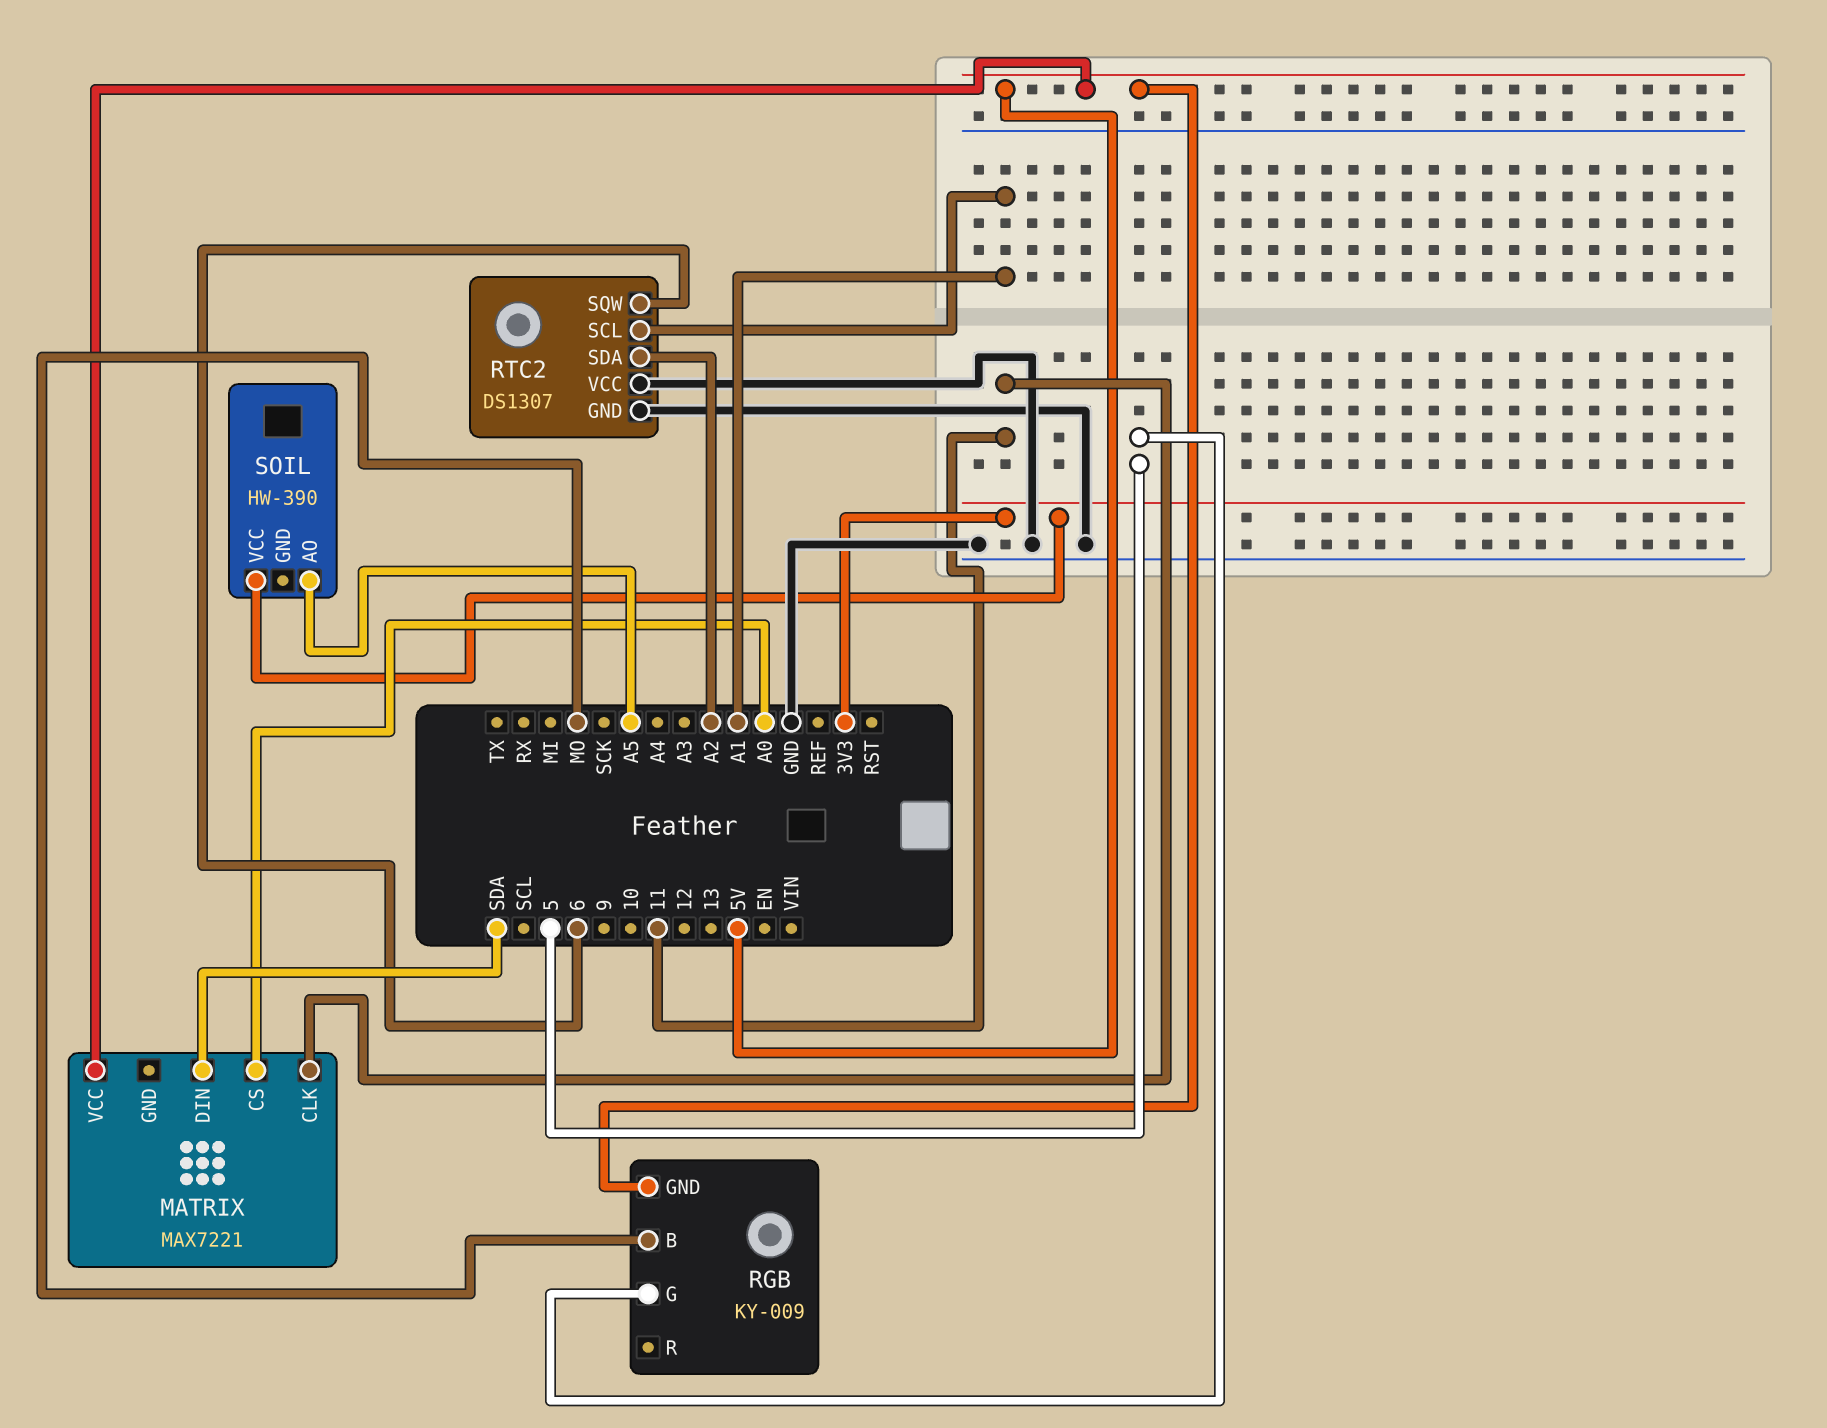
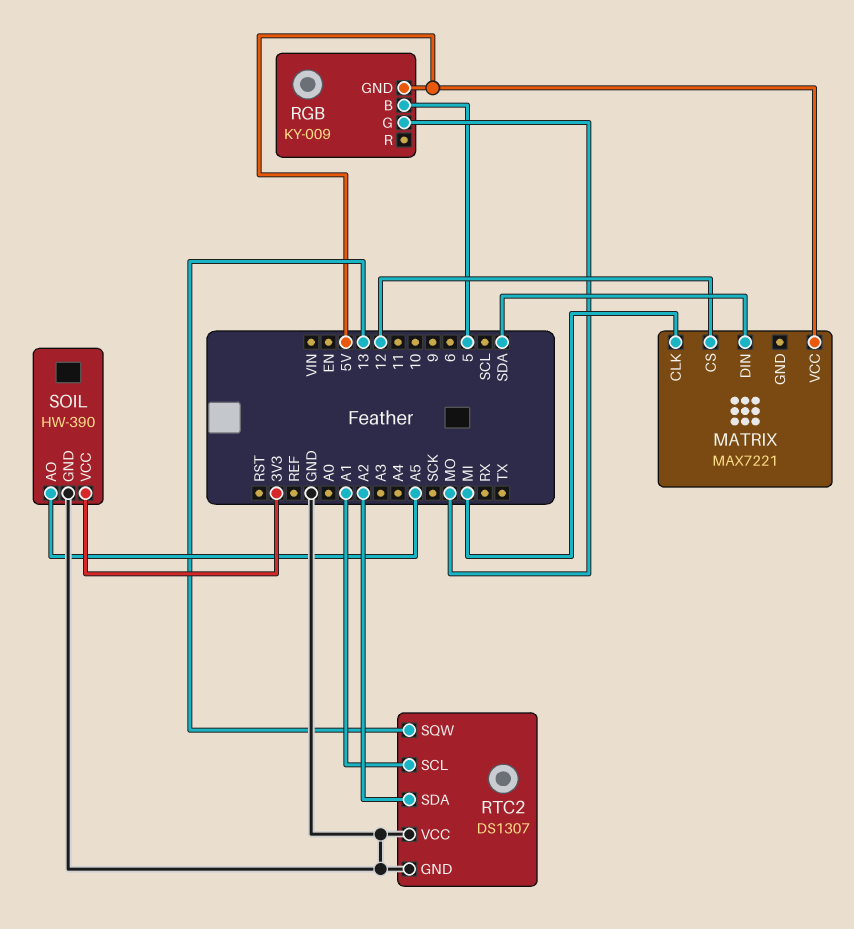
MATRIX pin CLK: 11 -> MI
MATRIX pin CS: A0 -> 12
RGB pin B: MO -> 5
RGB pin G: 5 -> MO
RTC2 pin SQW: 6 -> 13
SOIL pin GND: none -> GND

